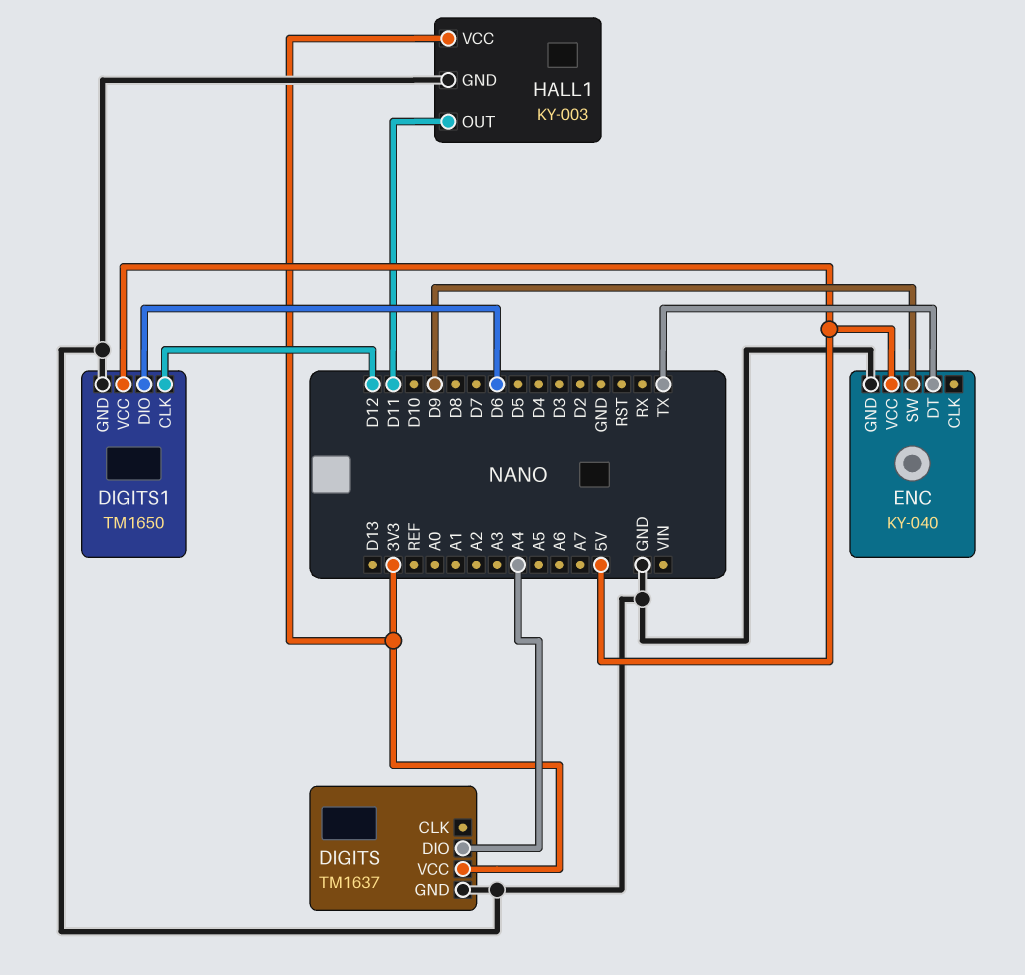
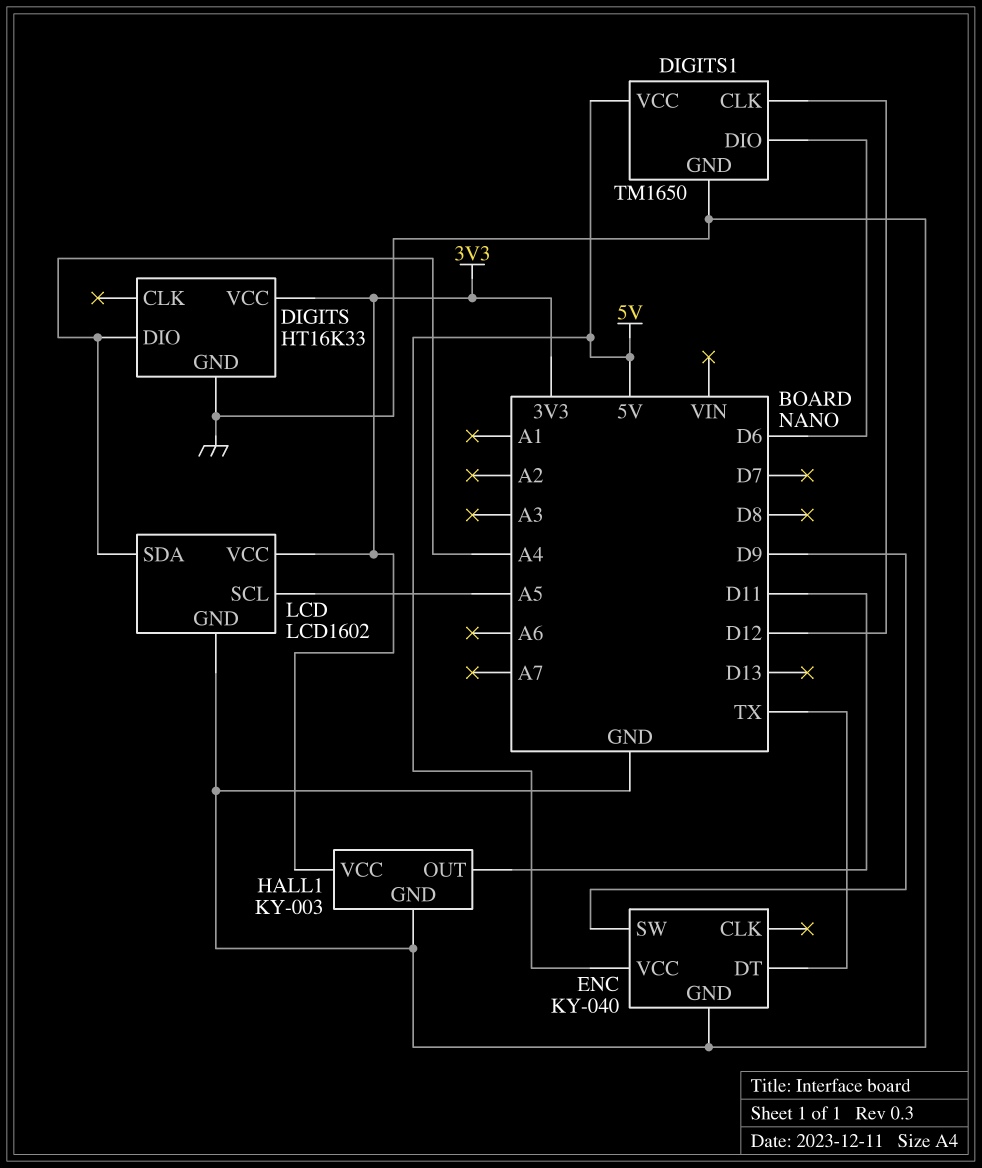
DIGITS: TM1637 -> HT16K33
LCD: none -> LCD1602
LCD pin GND: none -> GND
LCD pin SCL: none -> A5
LCD pin SDA: none -> A4
LCD pin VCC: none -> 3V3

